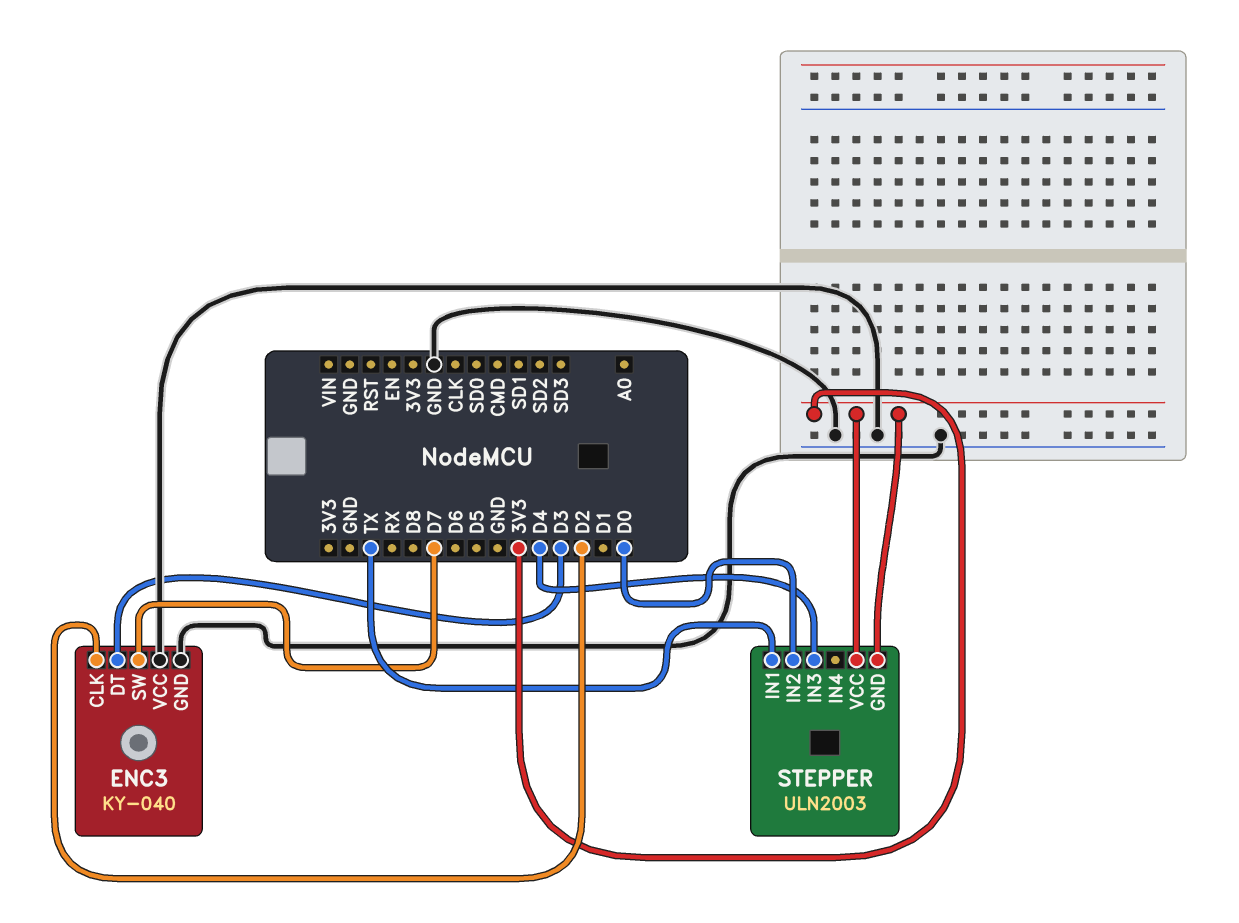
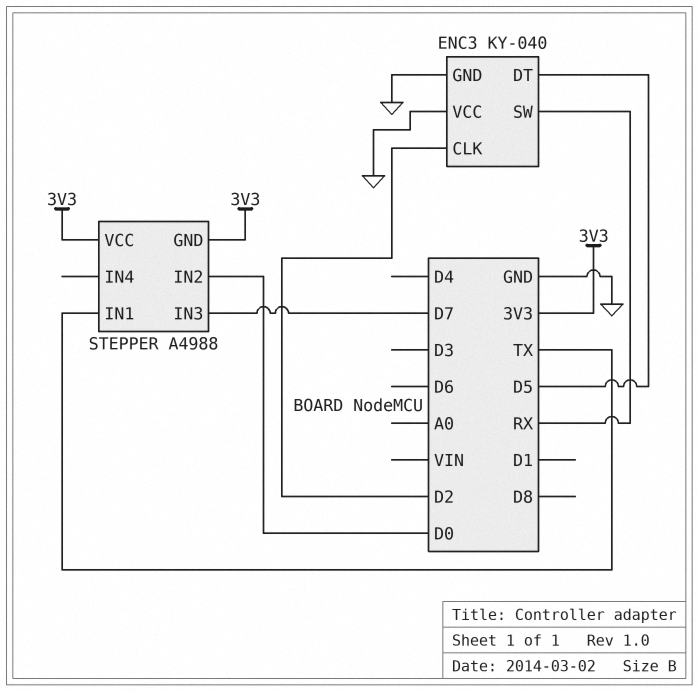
ENC3 pin DT: D3 -> D5
ENC3 pin SW: D7 -> RX
STEPPER: ULN2003 -> A4988
STEPPER pin IN3: D4 -> D7

